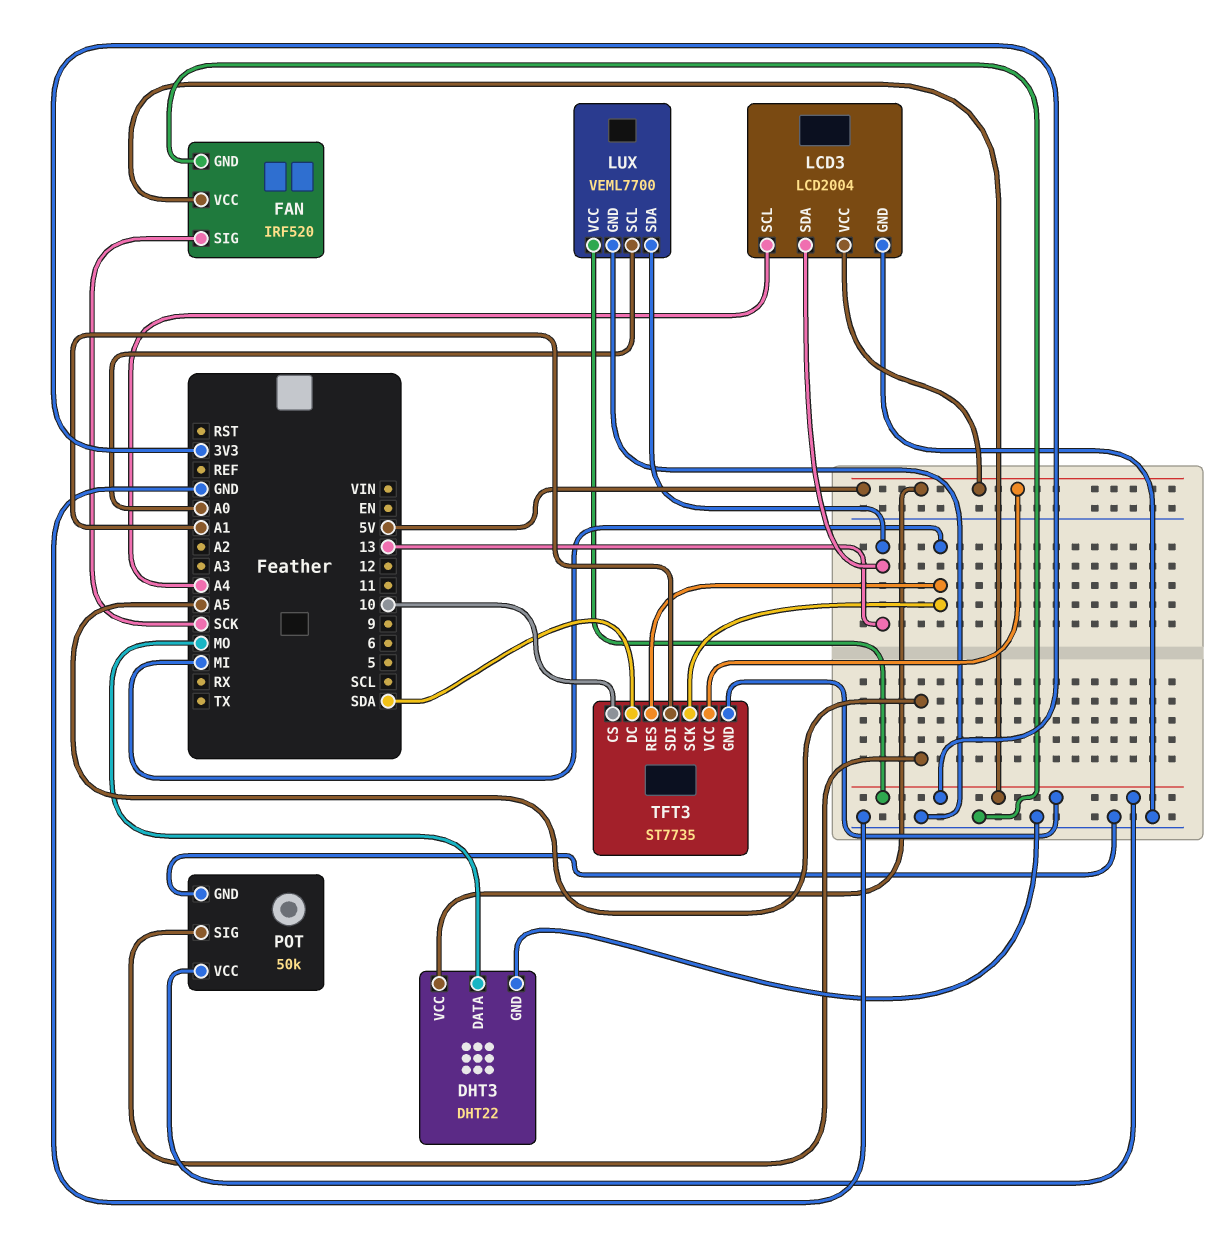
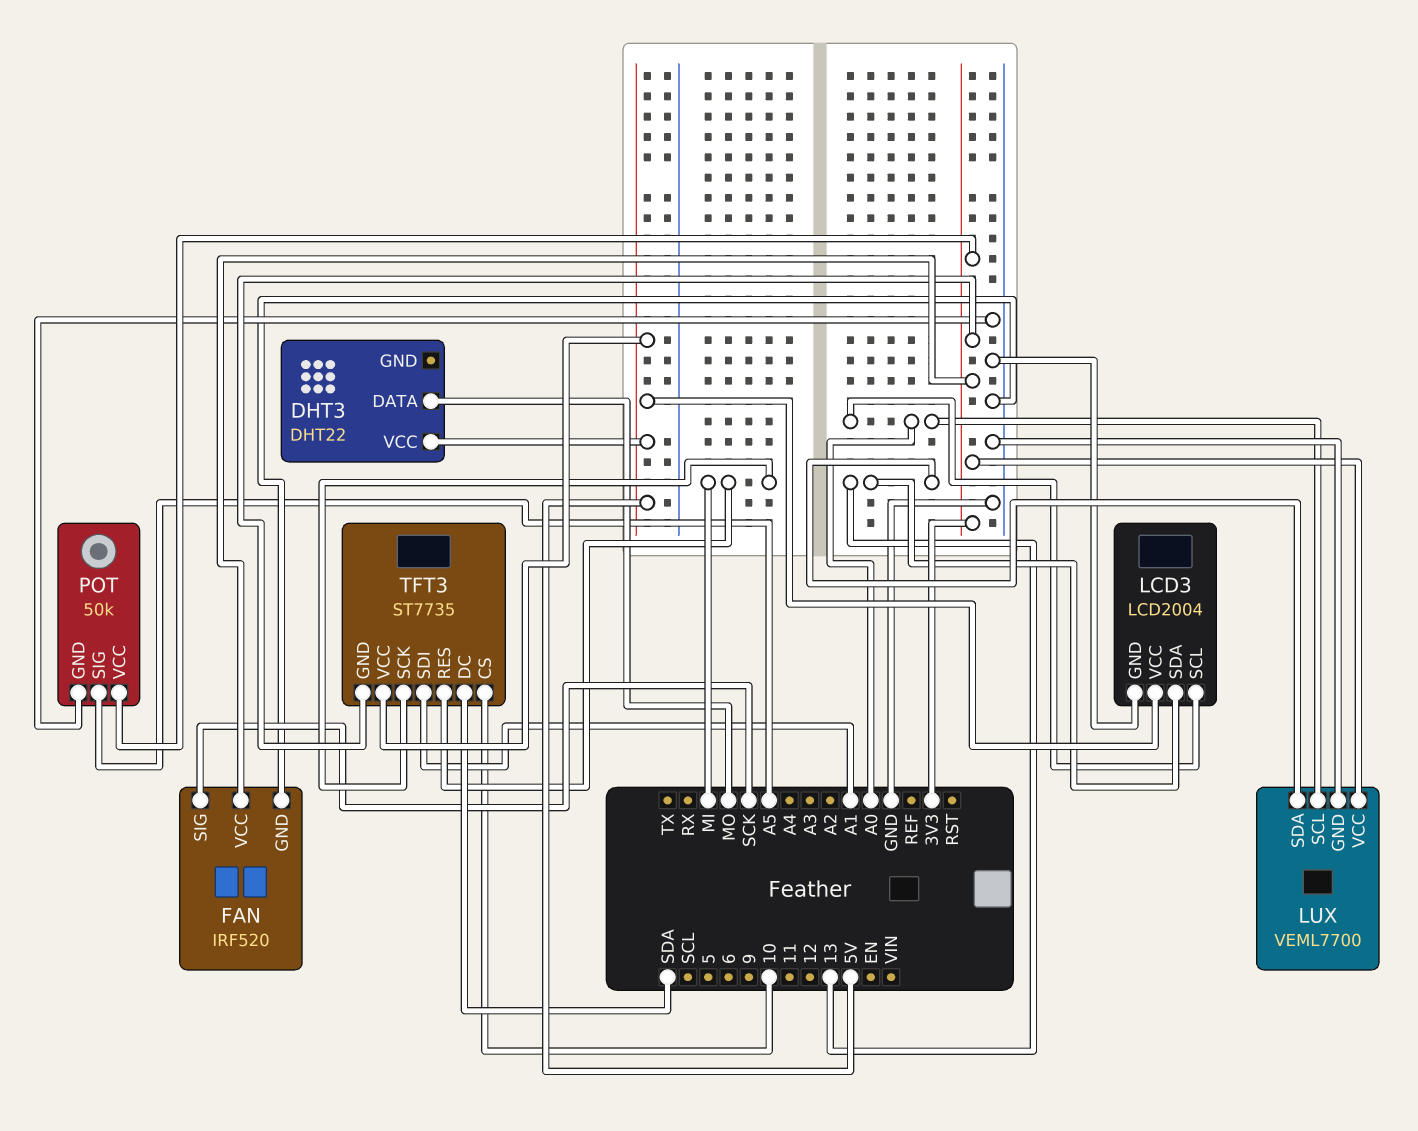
DHT3 pin GND: GND -> none
LCD3 pin SCL: A4 -> A0

